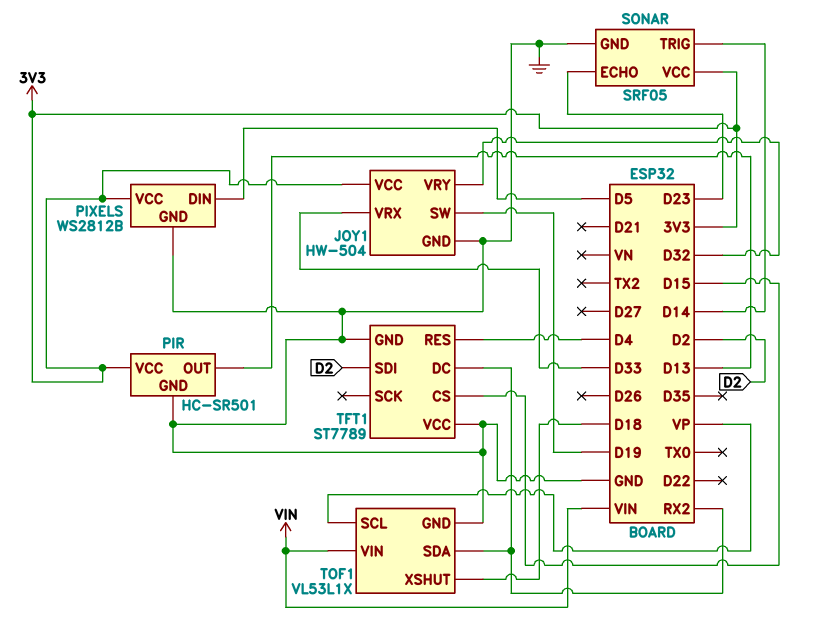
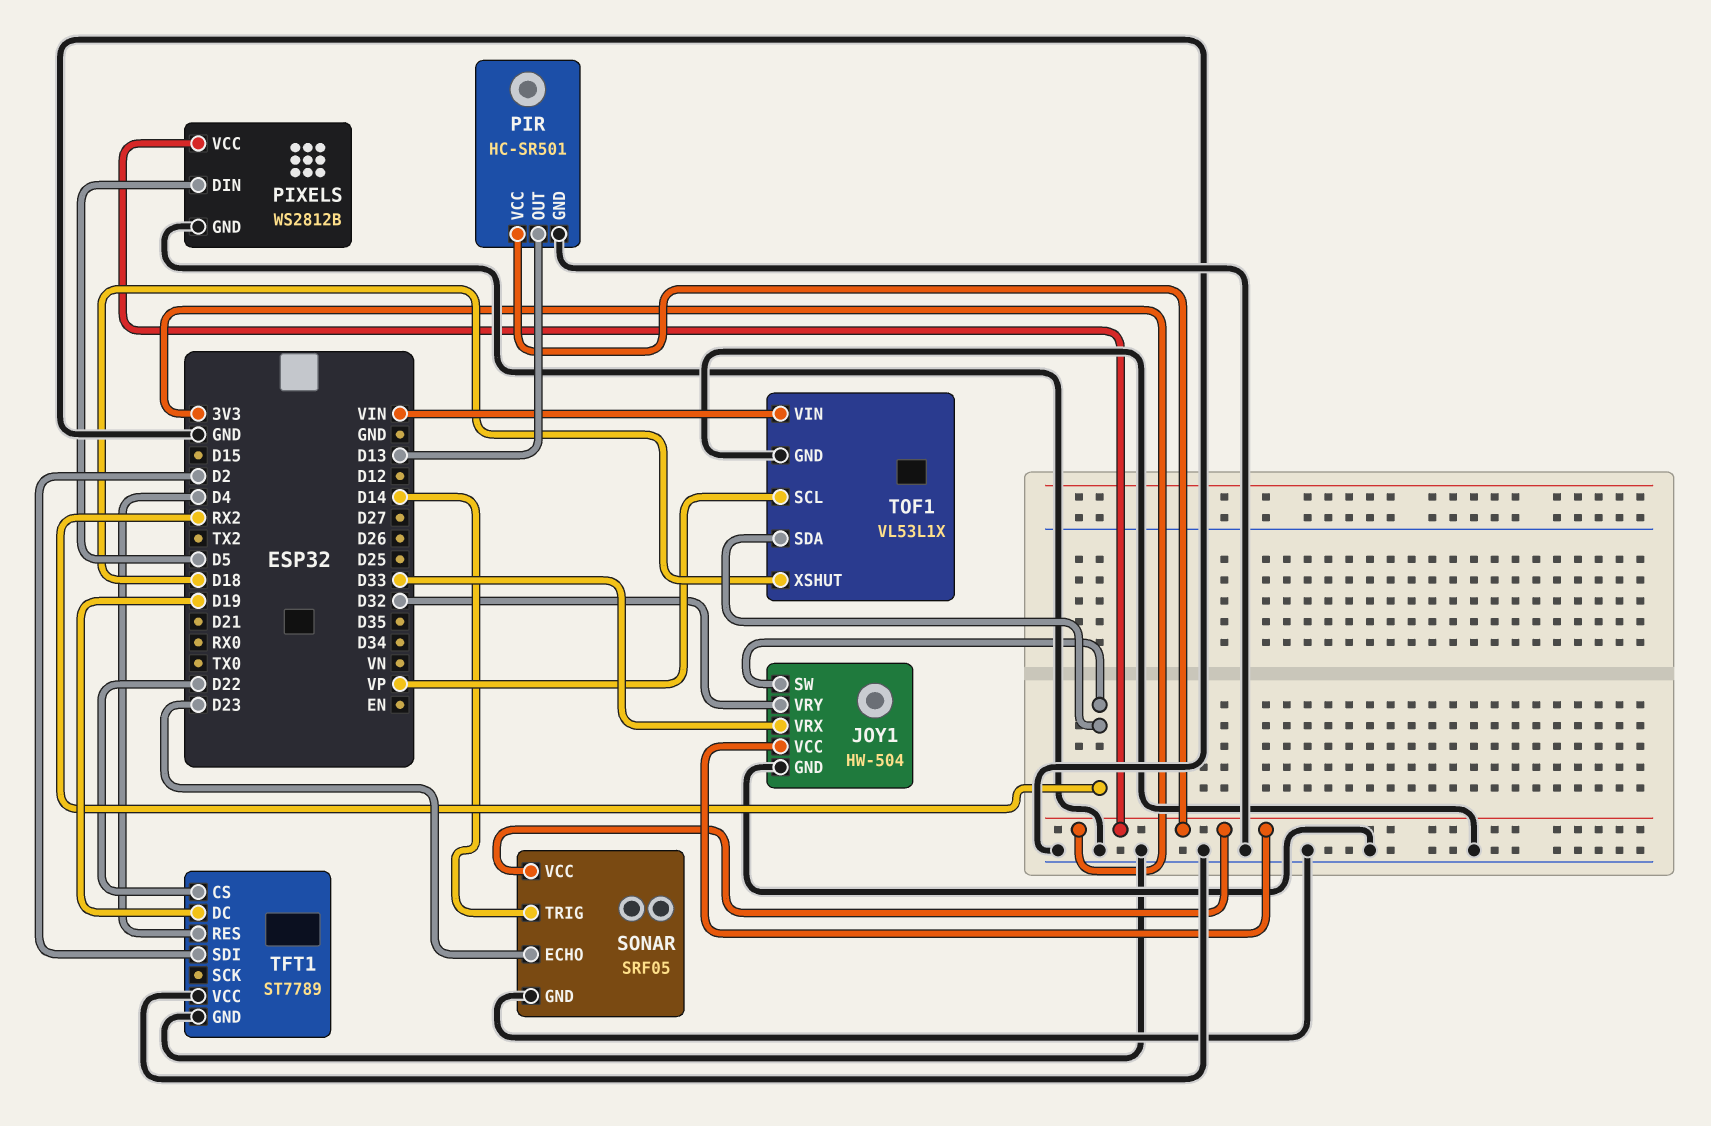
JOY1 pin SW: D19 -> RX2
TFT1 pin CS: D15 -> D22
TFT1 pin DC: RX2 -> D19

